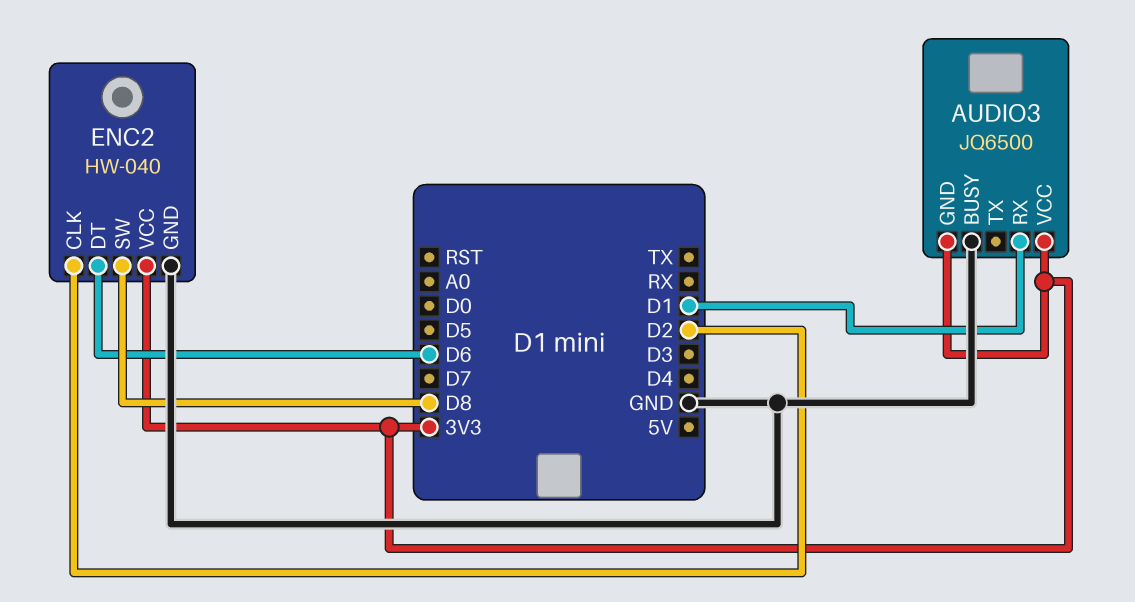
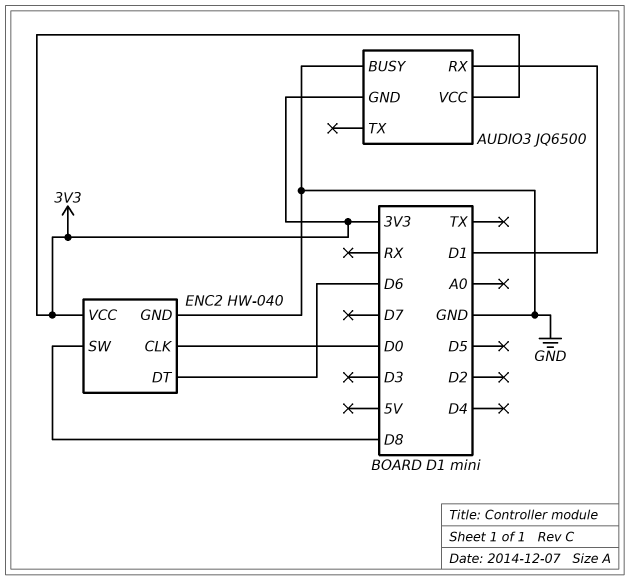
ENC2 pin CLK: D2 -> D0

